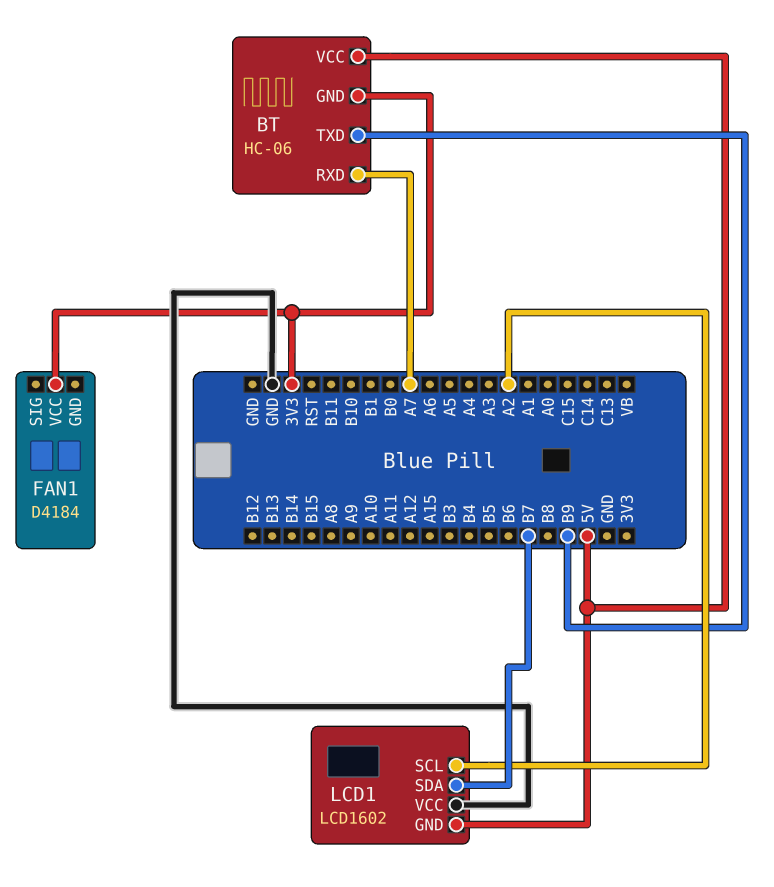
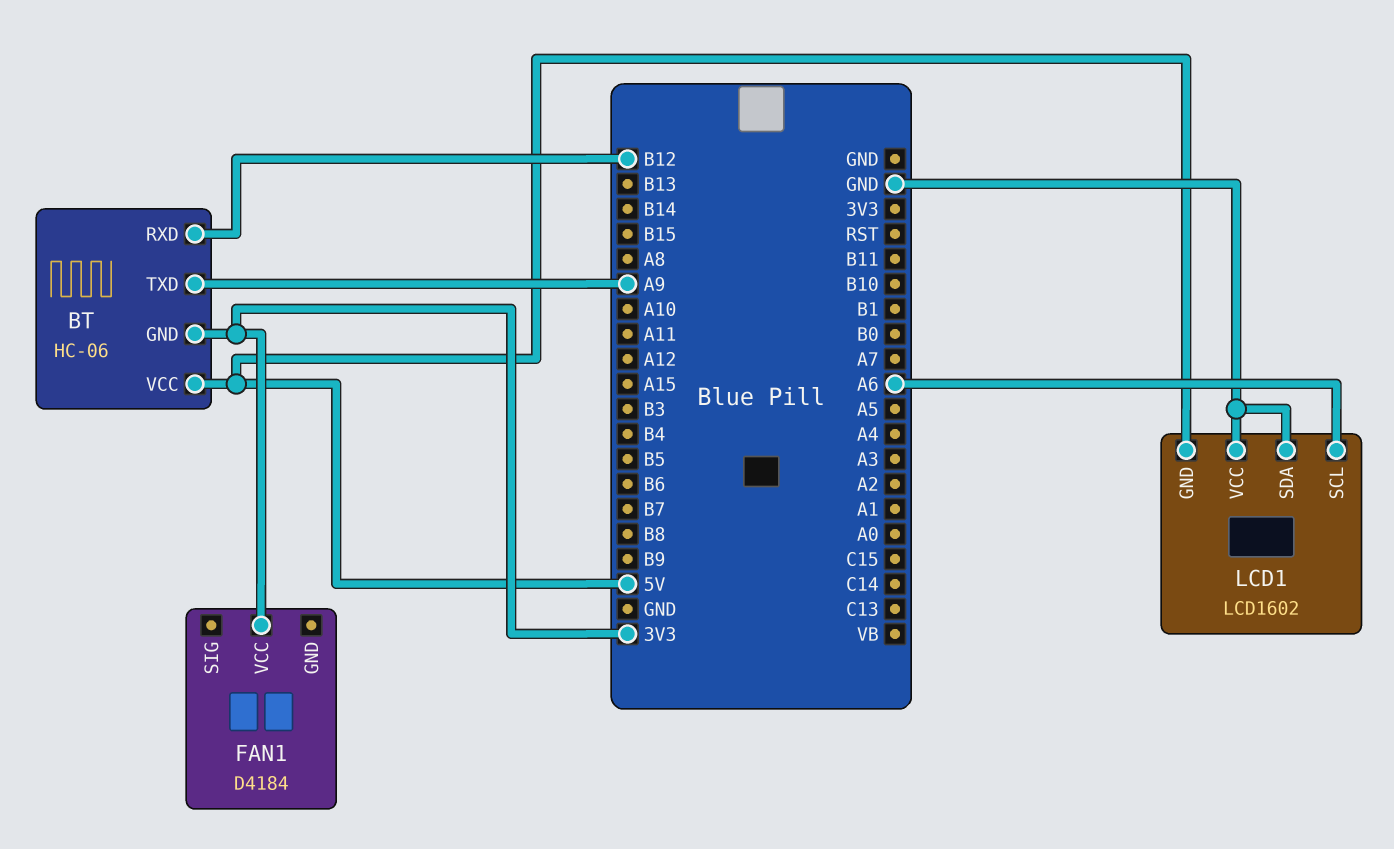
BT pin RXD: A7 -> B12
BT pin TXD: B9 -> A9
LCD1 pin SCL: A2 -> A6
LCD1 pin SDA: B7 -> GND

